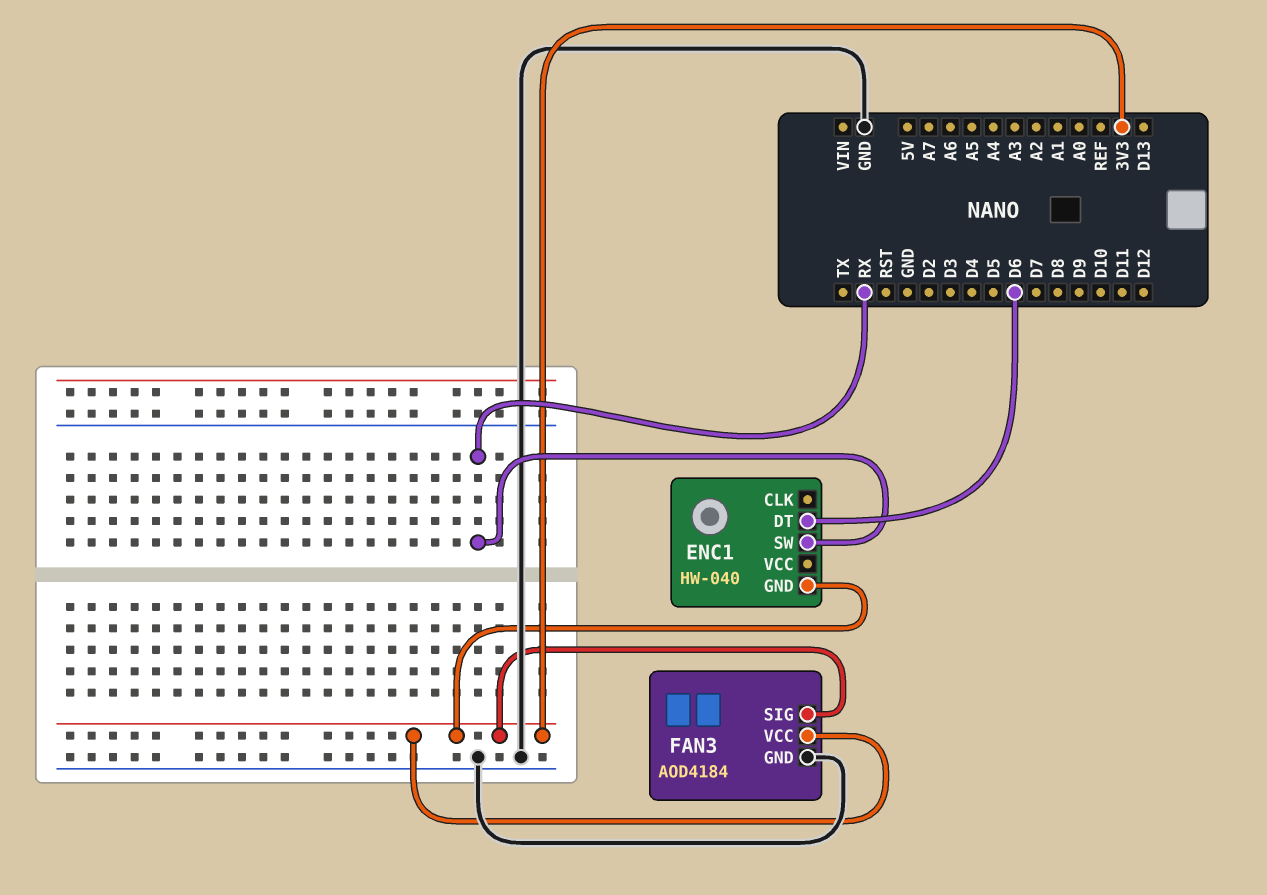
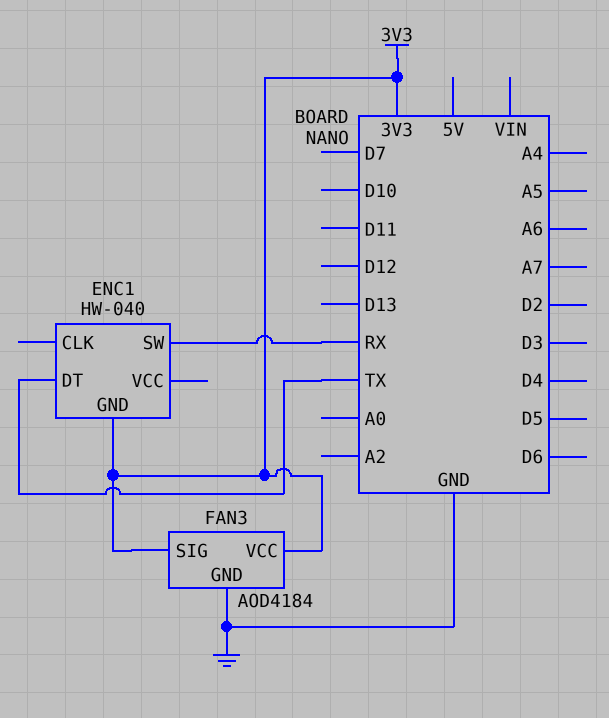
ENC1 pin DT: D6 -> TX

